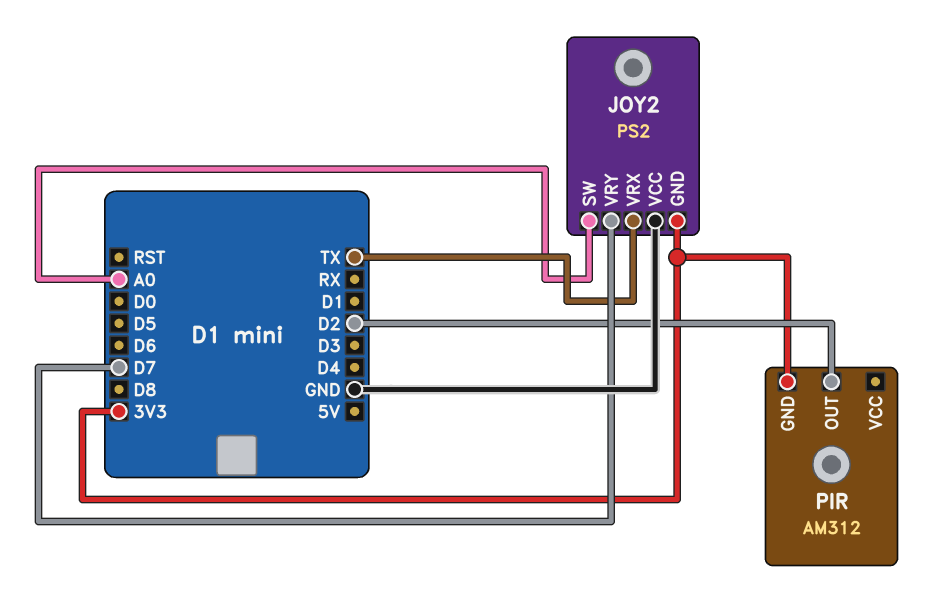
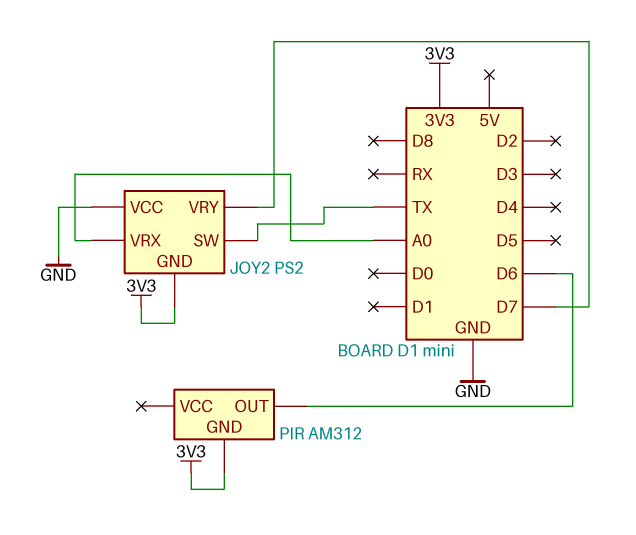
JOY2 pin SW: A0 -> TX
JOY2 pin VRX: TX -> A0
PIR pin OUT: D2 -> D6

